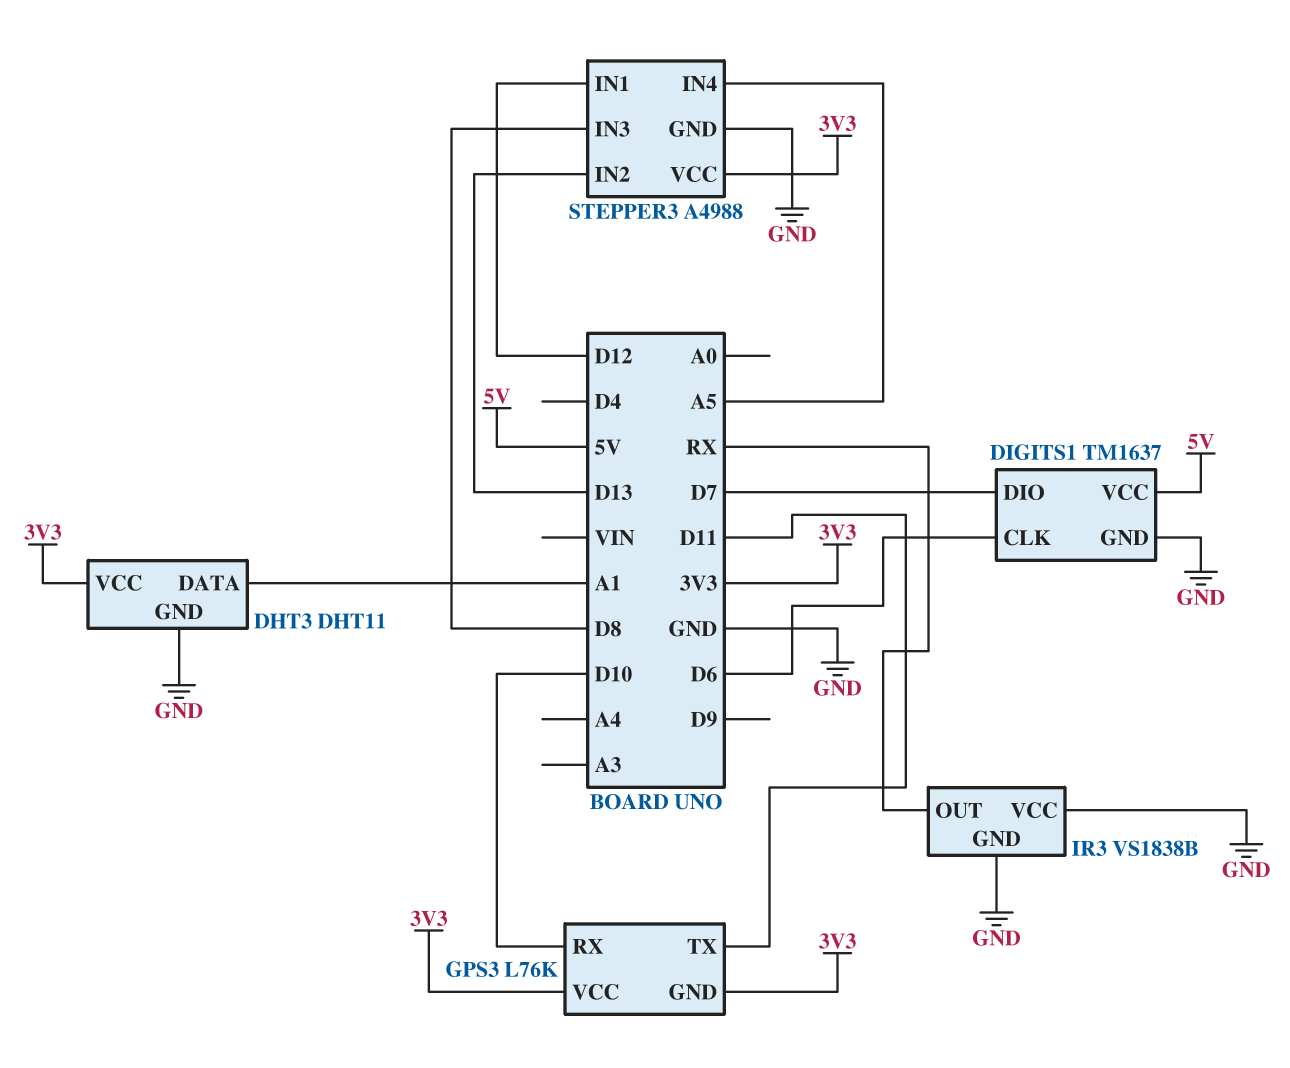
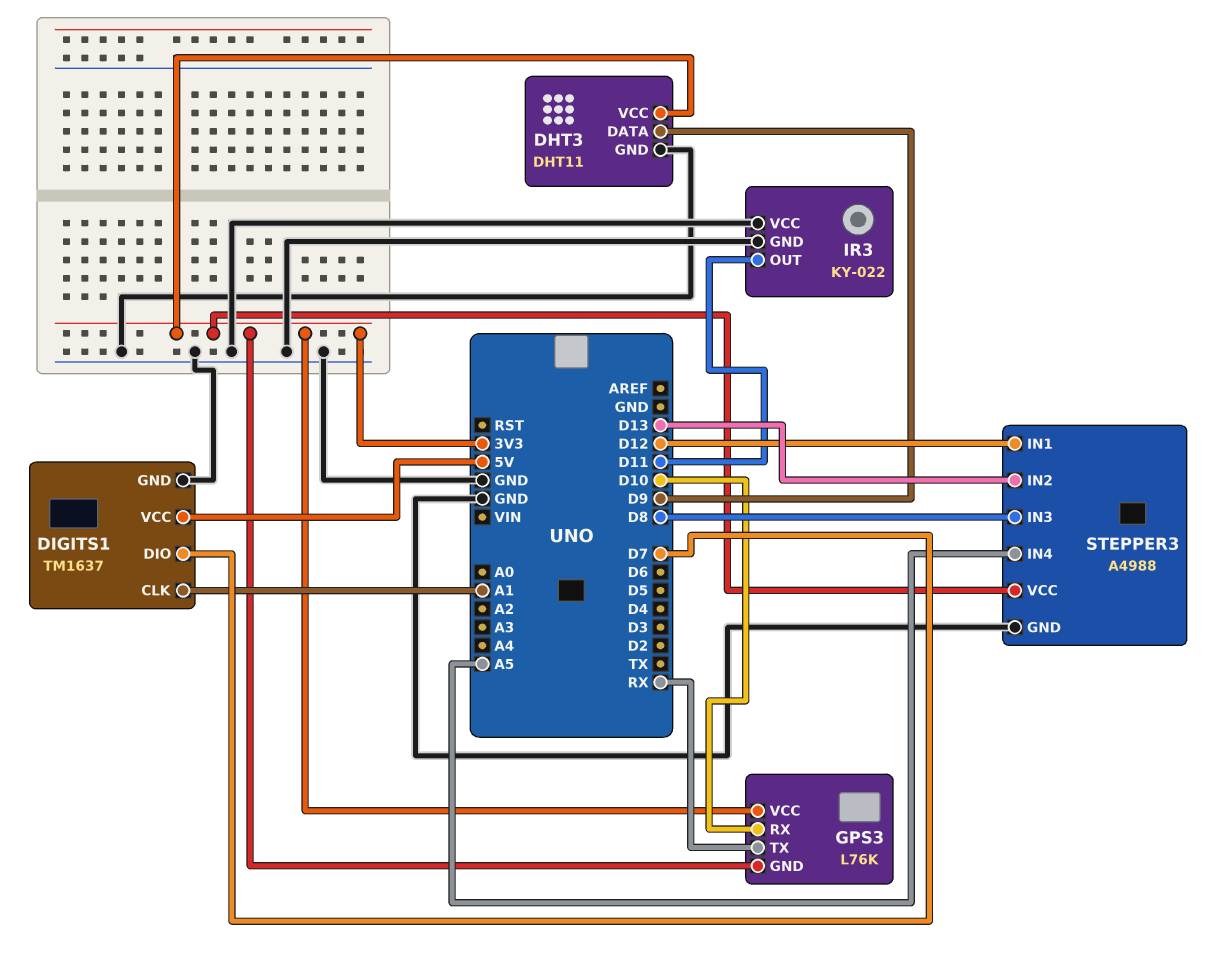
DHT3 pin DATA: A1 -> D9
DIGITS1 pin CLK: D6 -> A1
GPS3 pin TX: D11 -> RX
IR3: VS1838B -> KY-022
IR3 pin OUT: RX -> D11

